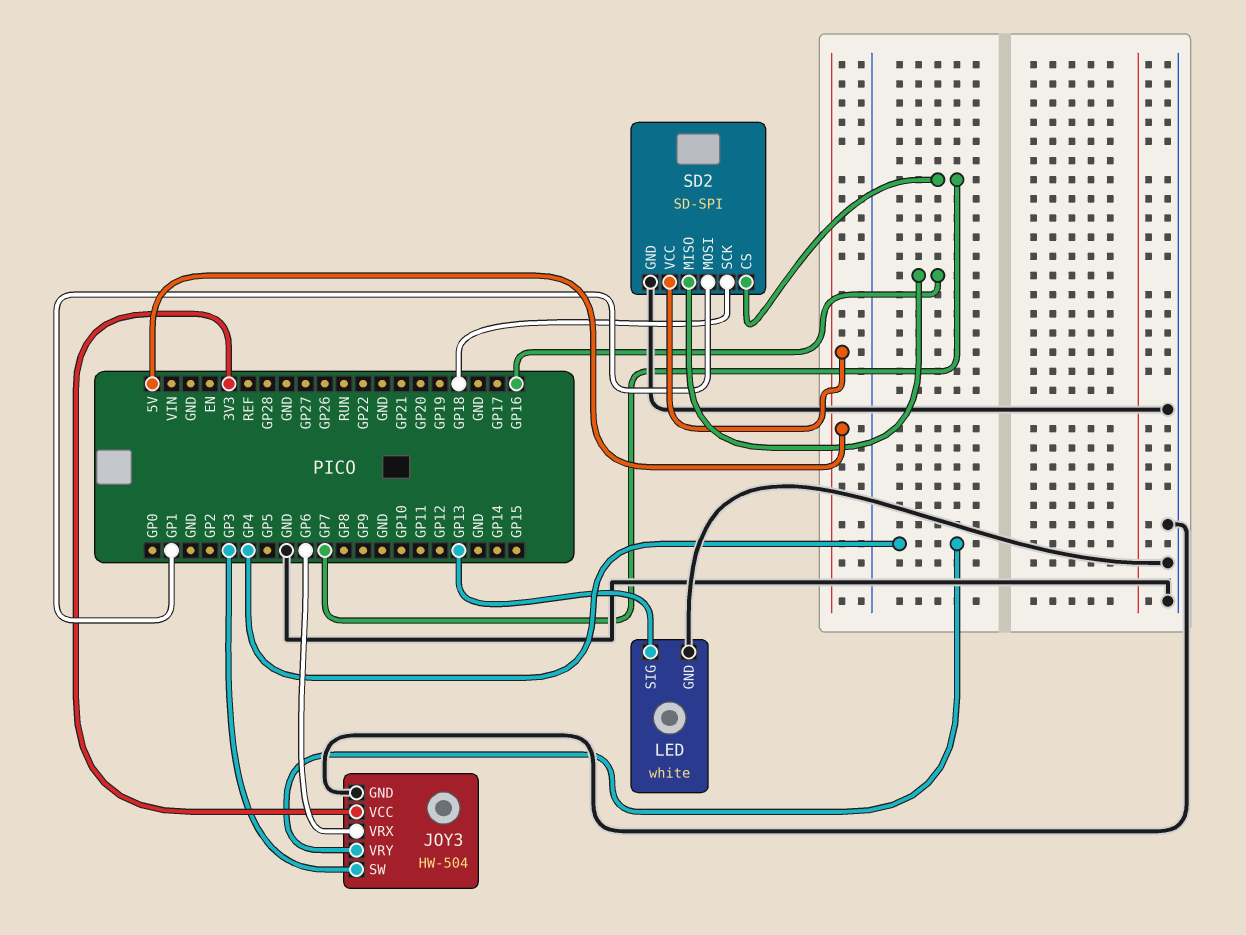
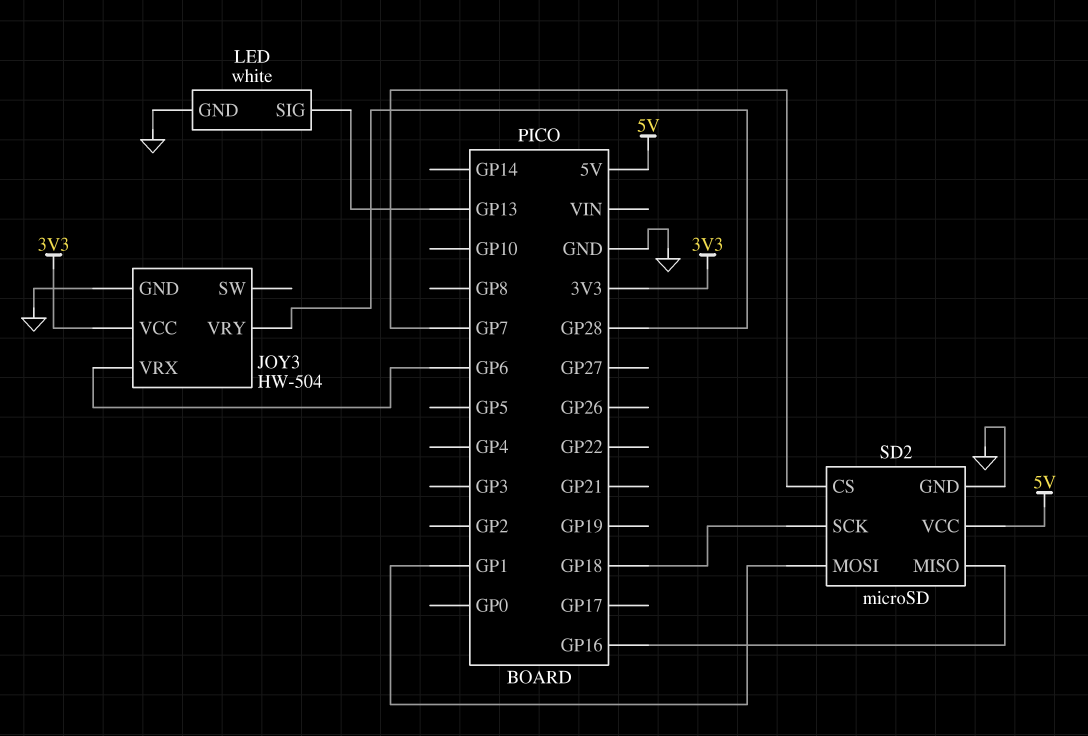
JOY3 pin SW: GP3 -> none
JOY3 pin VRY: GP4 -> GP28
SD2: SD-SPI -> microSD

